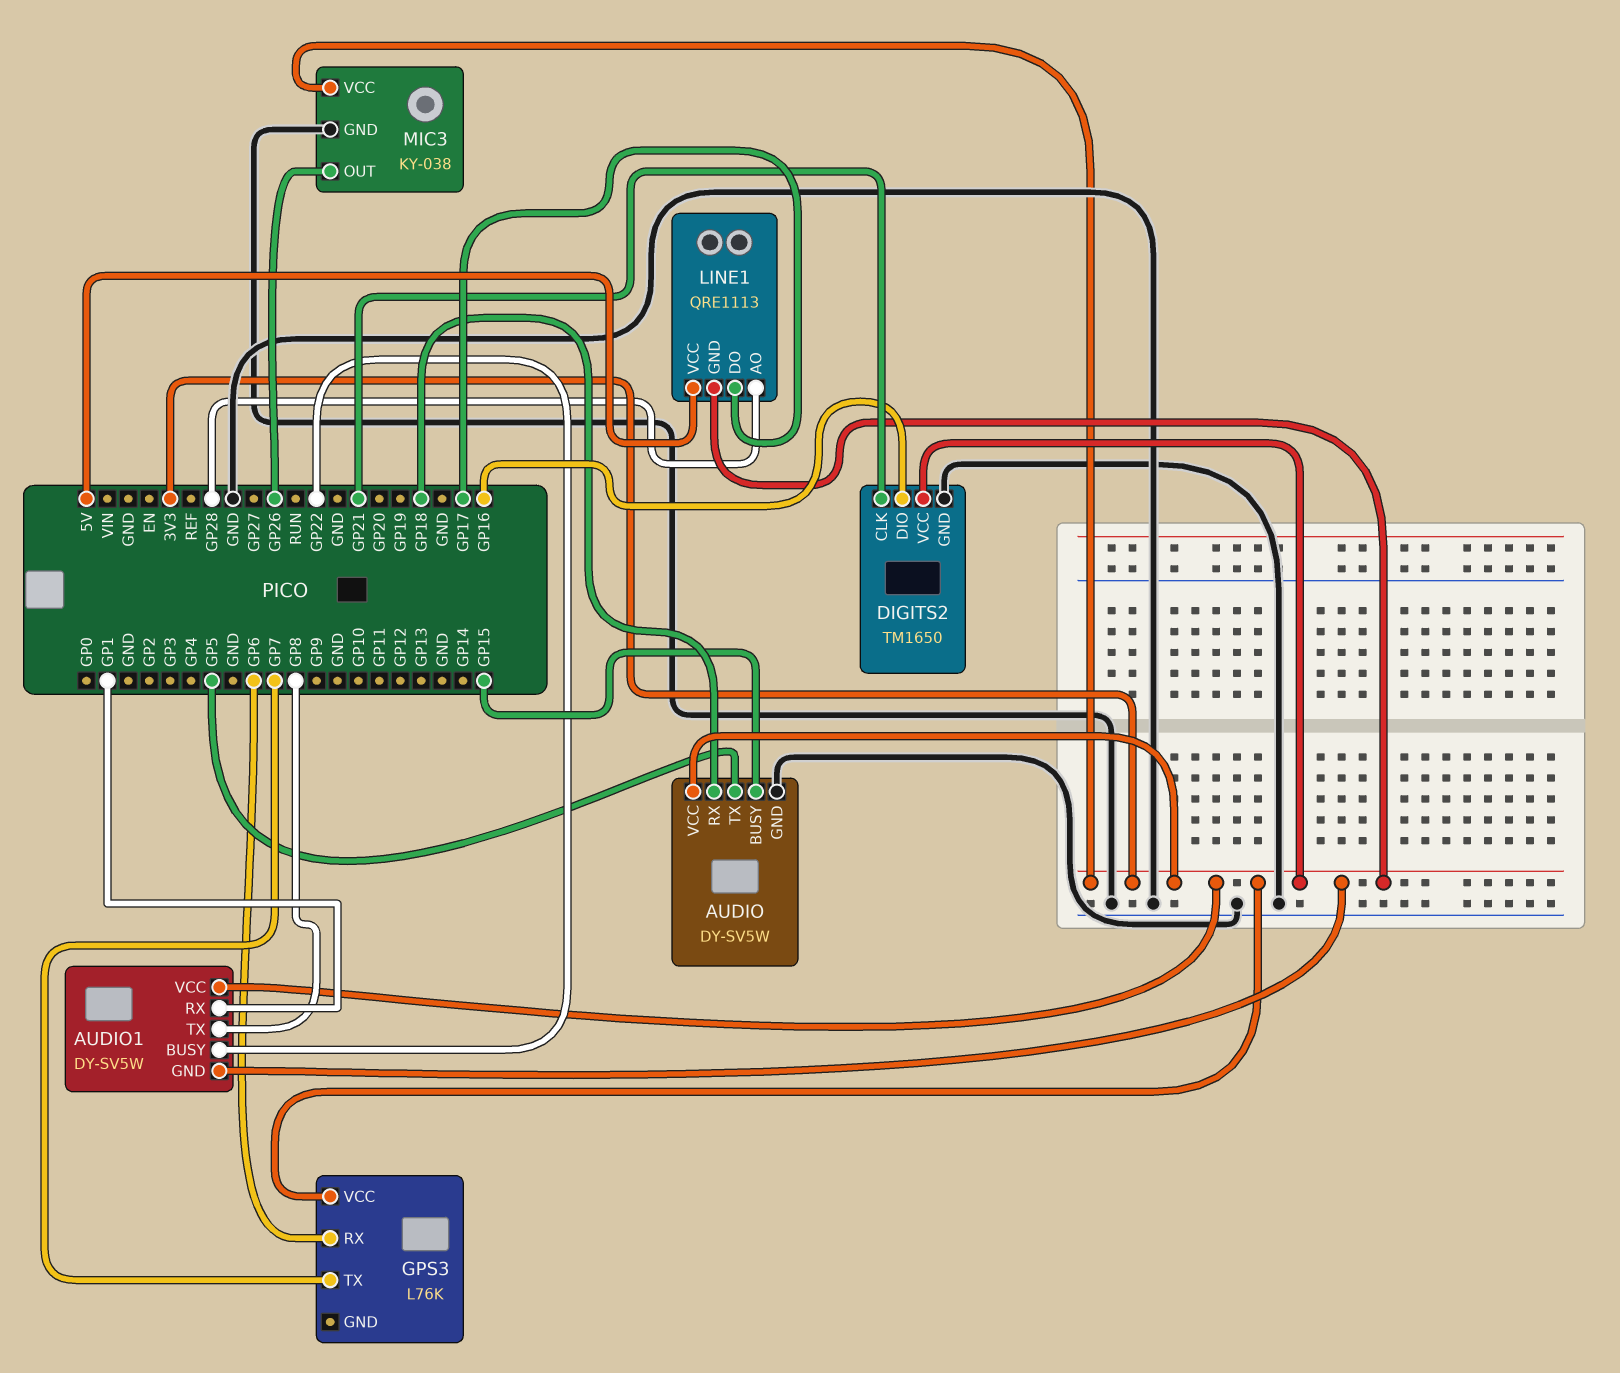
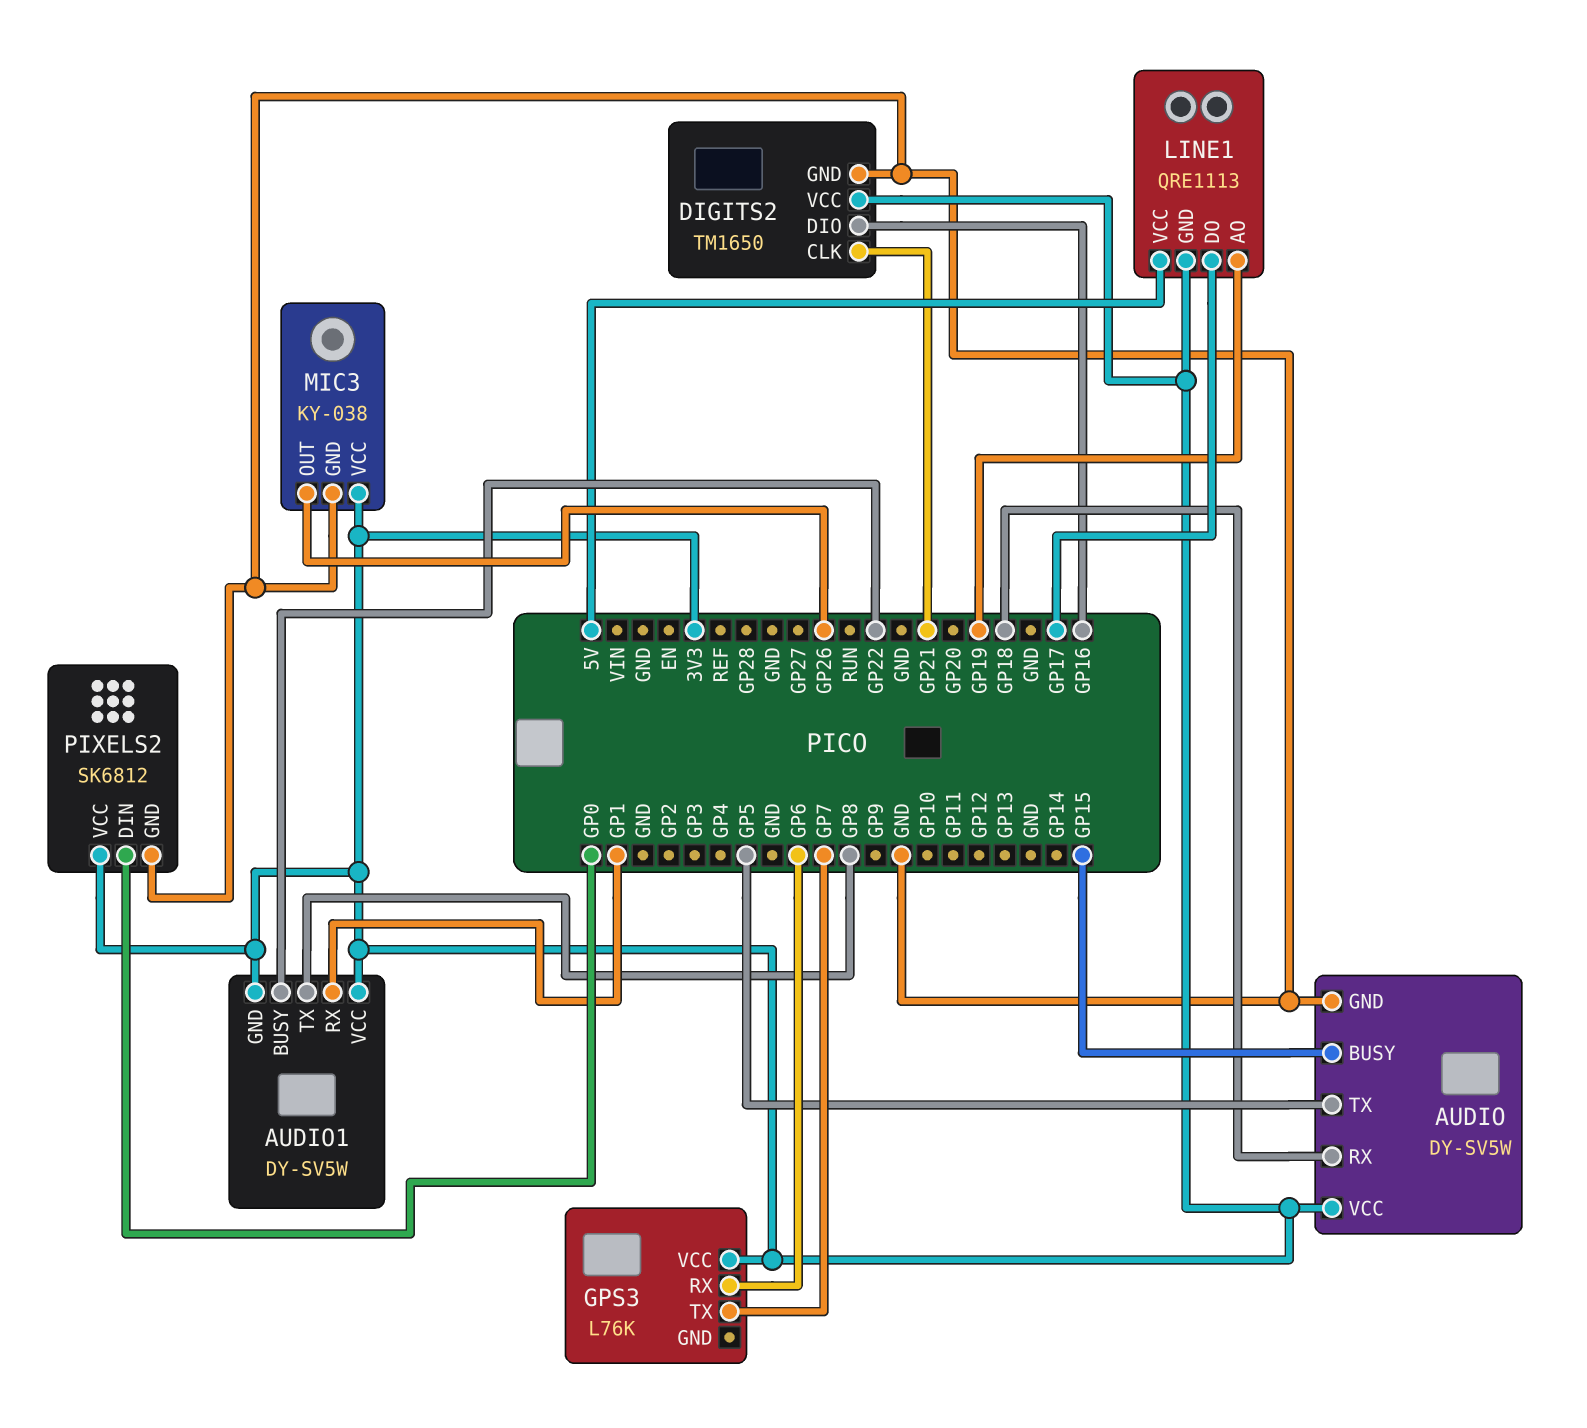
LINE1 pin AO: GP28 -> GP19
PIXELS2: none -> SK6812
PIXELS2 pin DIN: none -> GP0
PIXELS2 pin GND: none -> GND
PIXELS2 pin VCC: none -> 3V3

